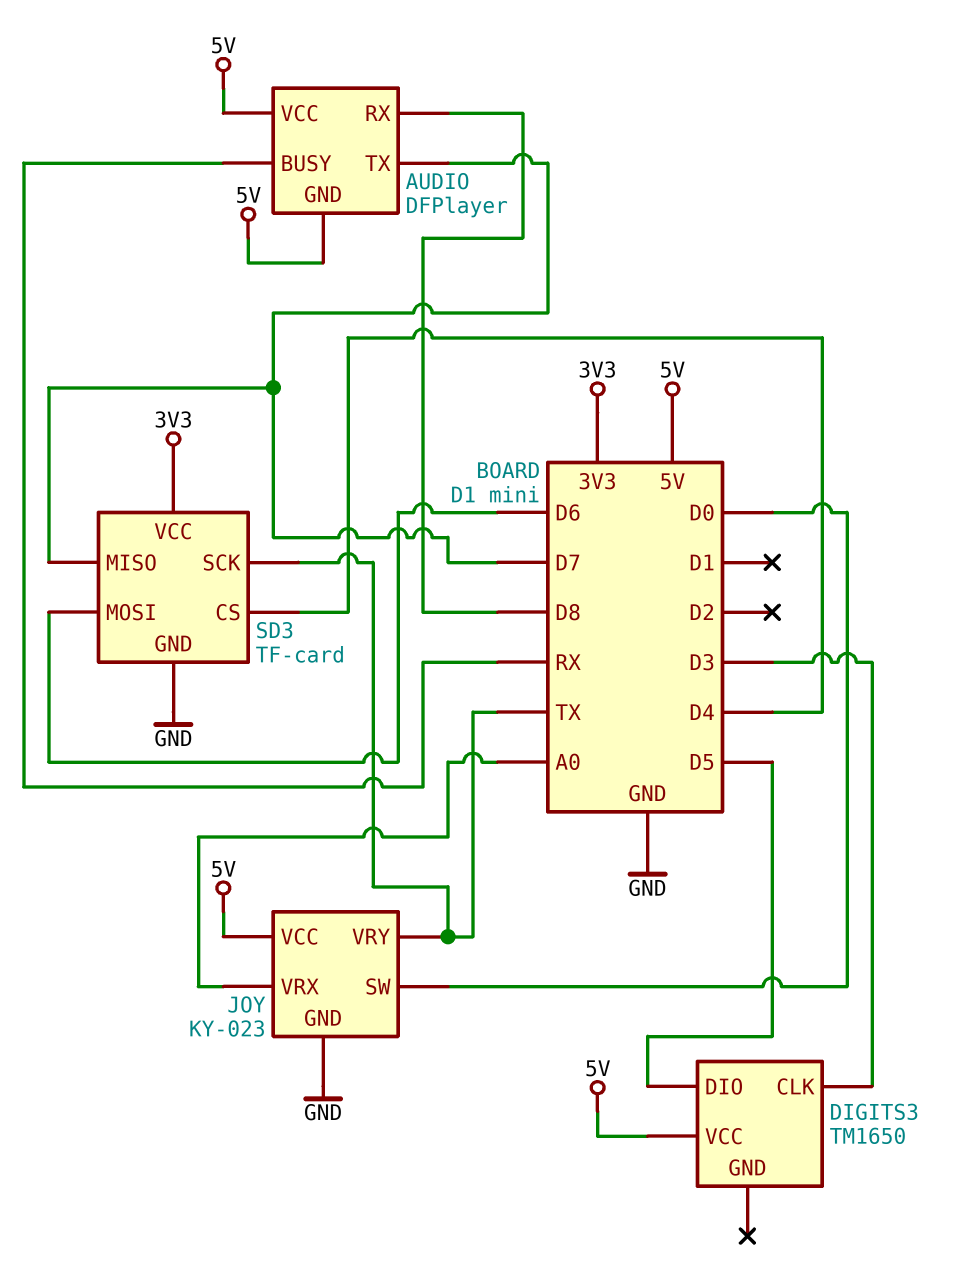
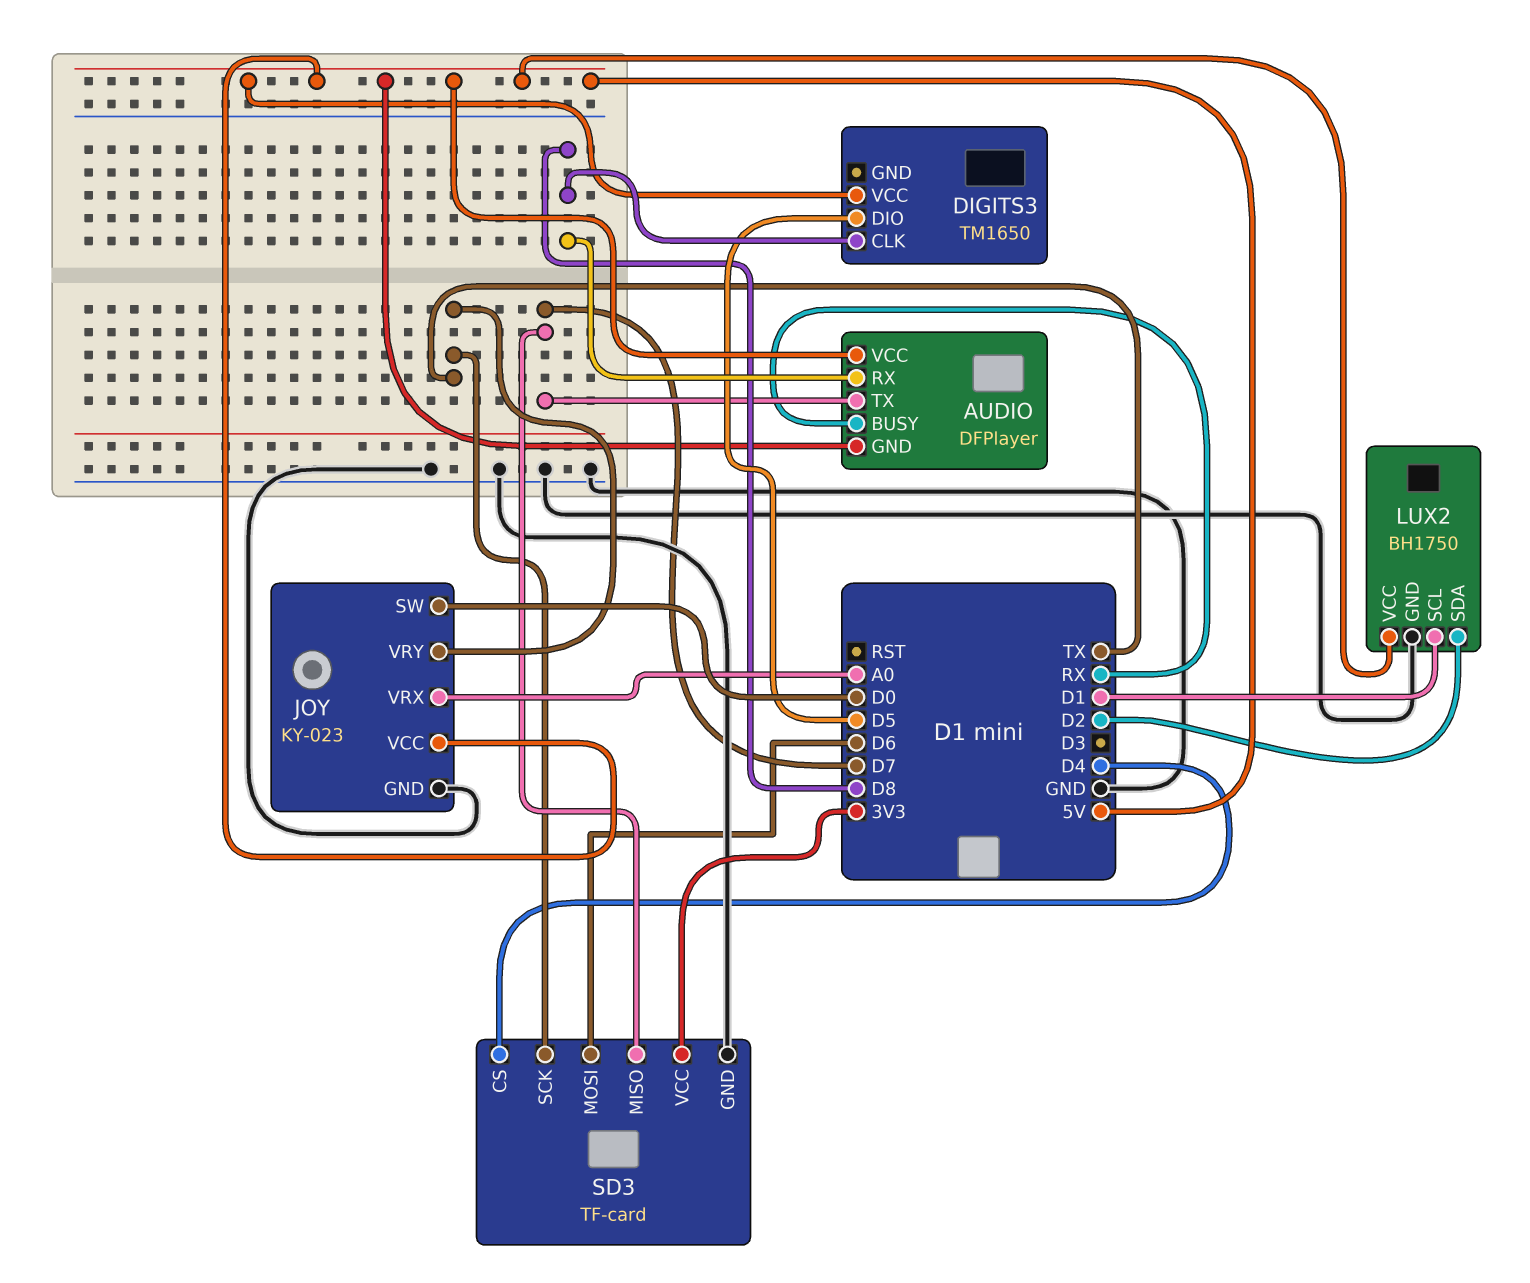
DIGITS3 pin CLK: D3 -> D8
LUX2: none -> BH1750
LUX2 pin GND: none -> GND
LUX2 pin SCL: none -> D1
LUX2 pin SDA: none -> D2
LUX2 pin VCC: none -> 5V

